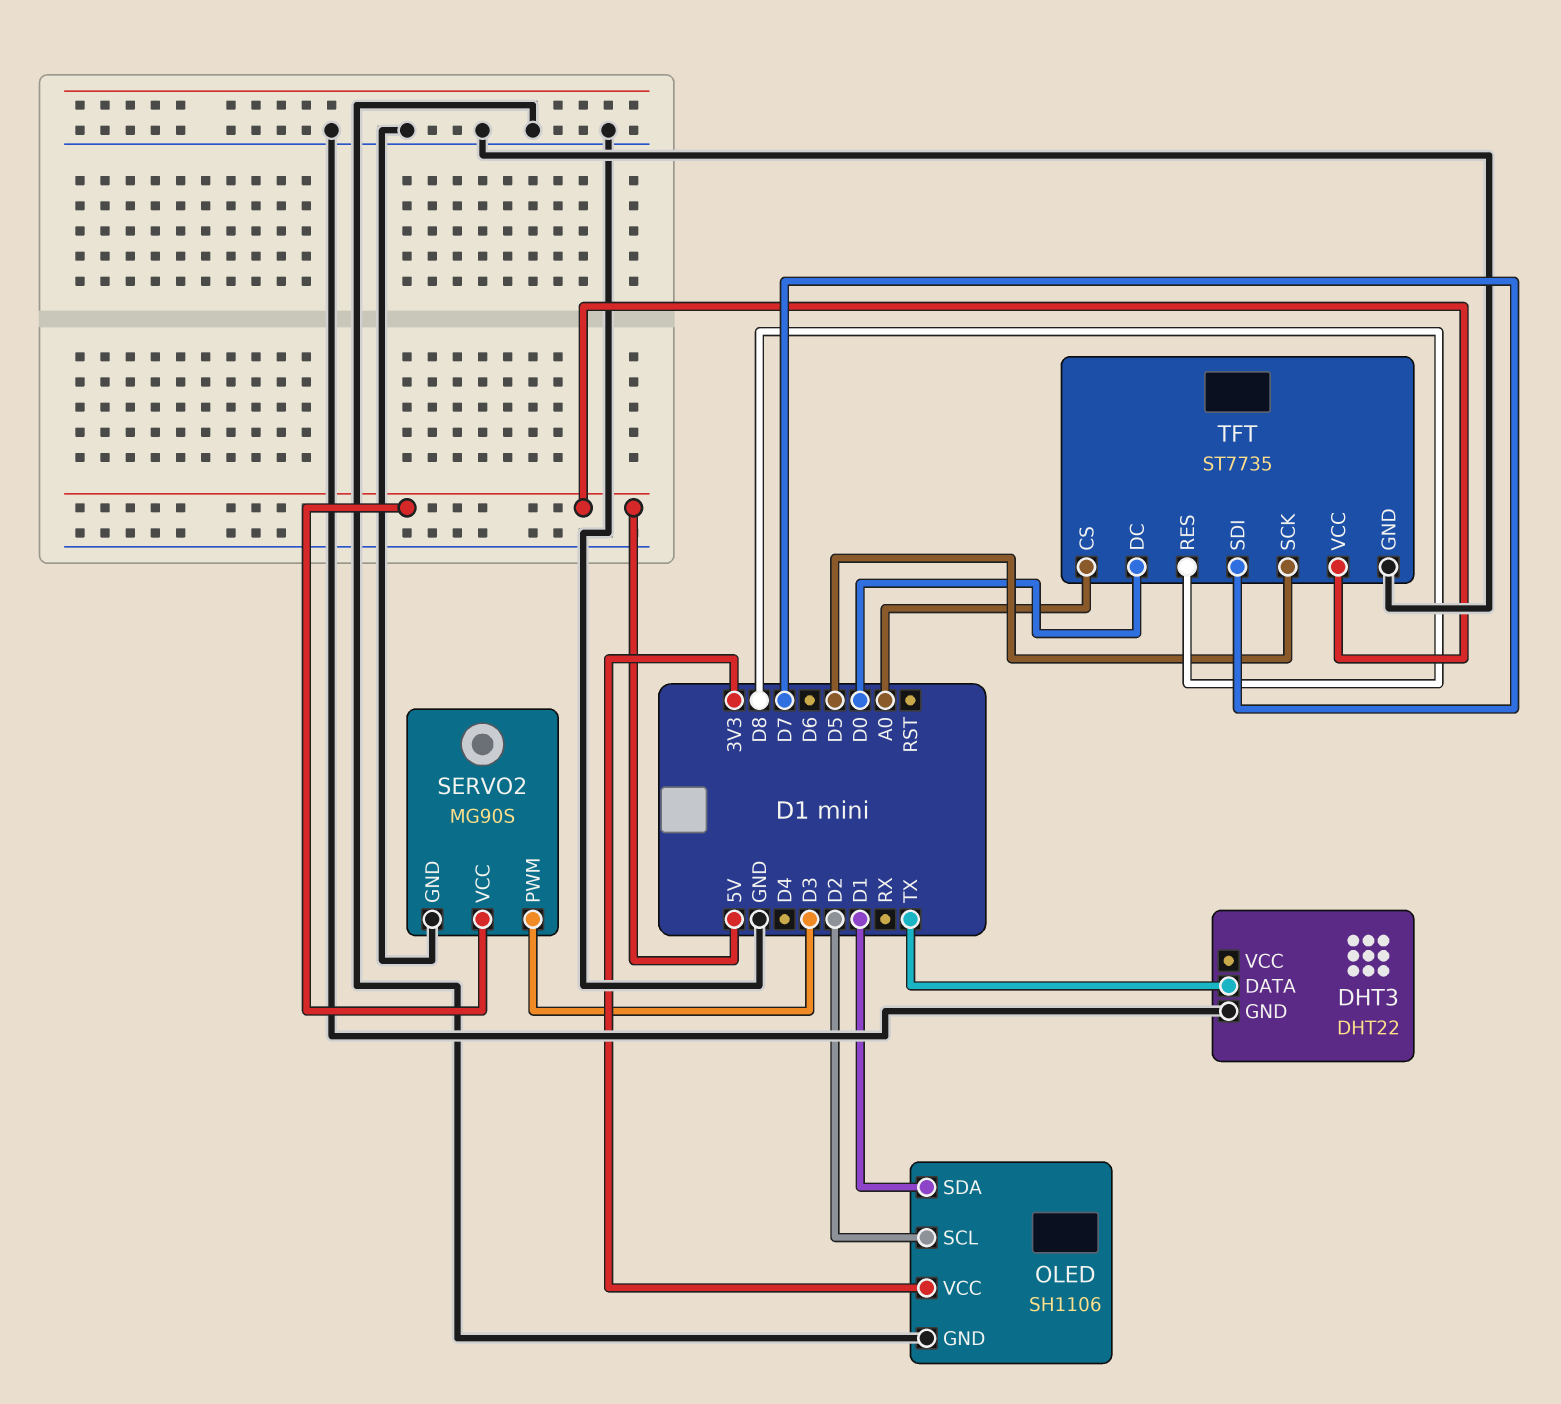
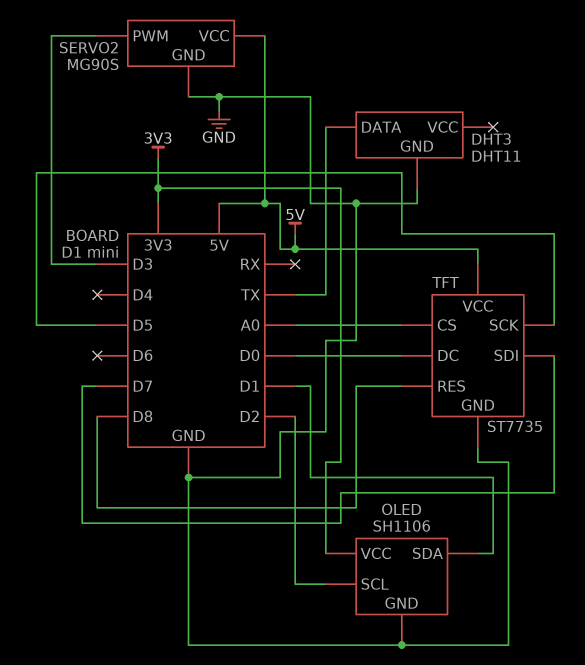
DHT3: DHT22 -> DHT11

